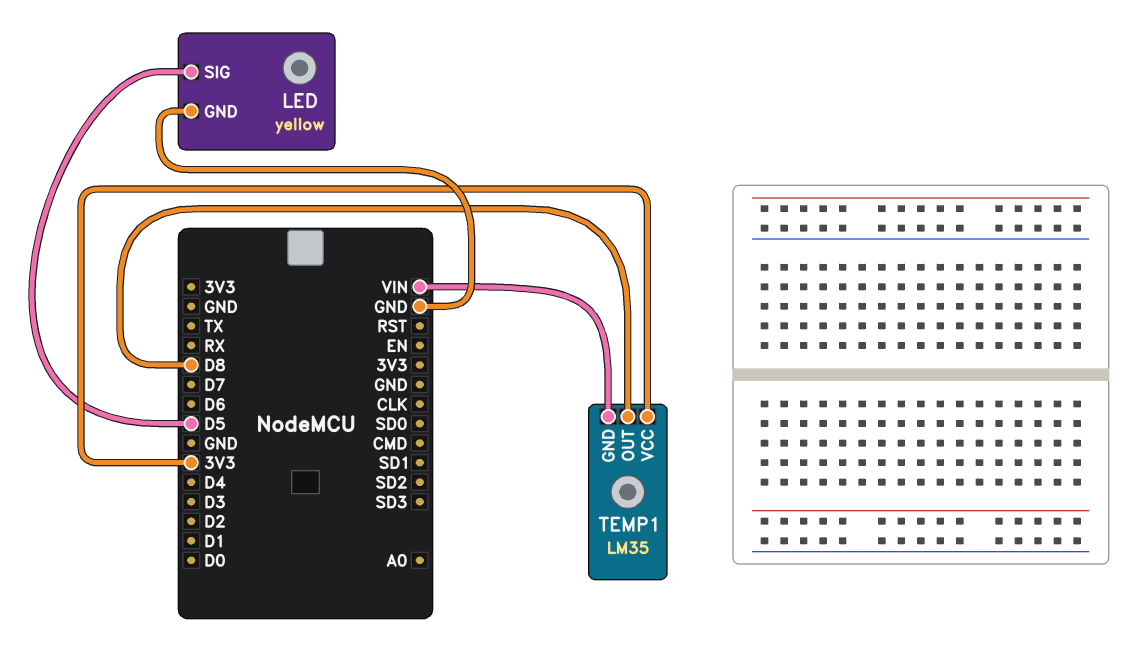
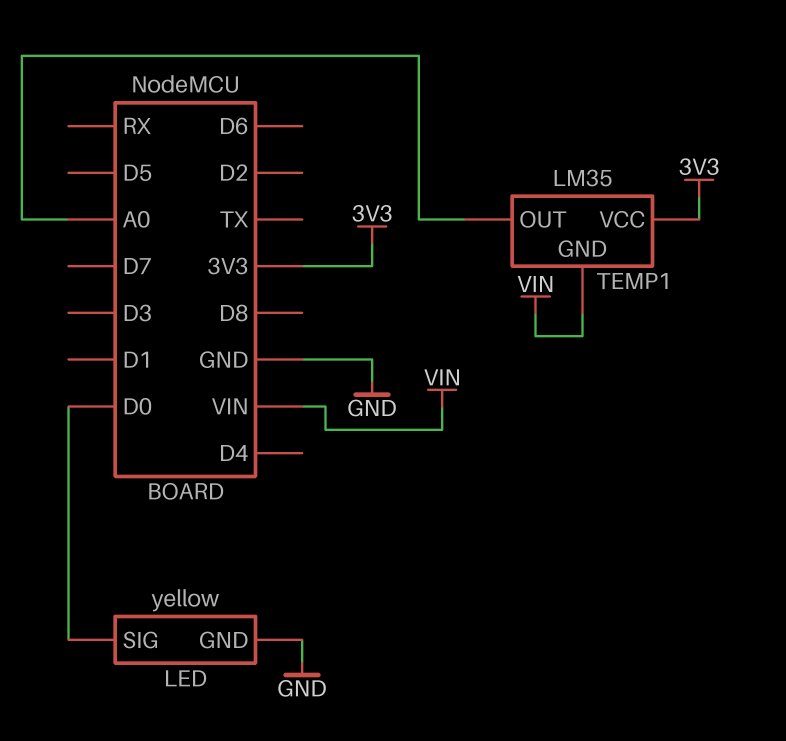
LED pin SIG: D5 -> D0
TEMP1 pin OUT: D8 -> A0

